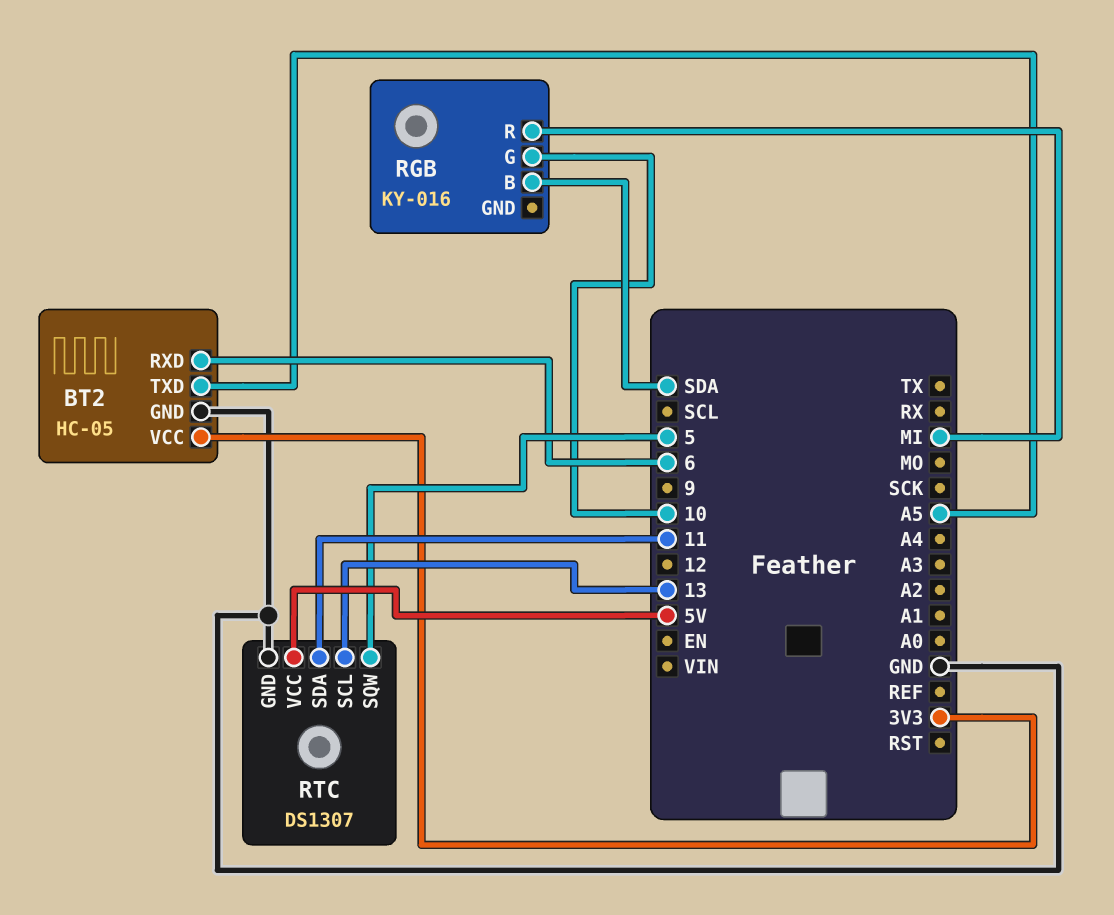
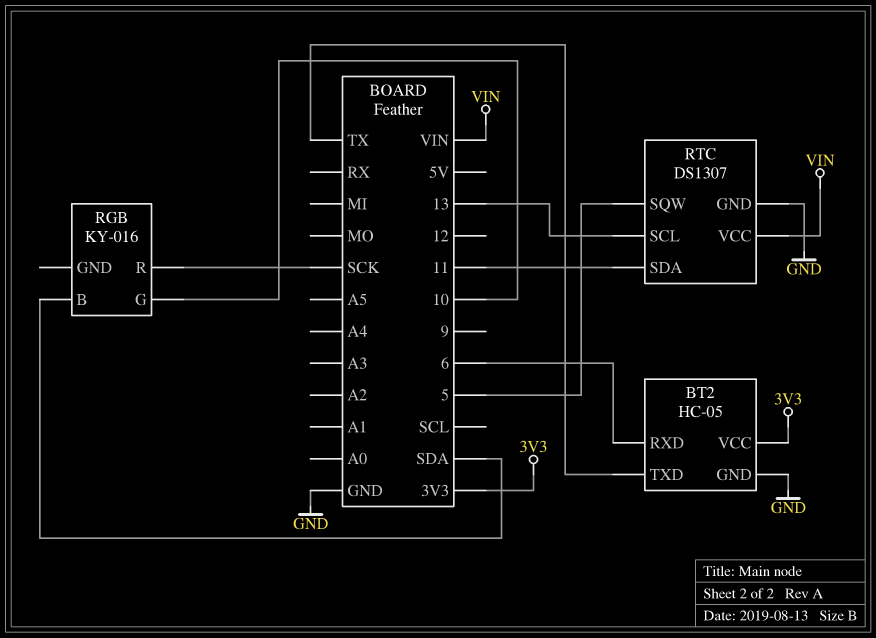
BT2 pin TXD: A5 -> TX
RGB pin R: MI -> SCK
RTC pin VCC: 5V -> VIN

